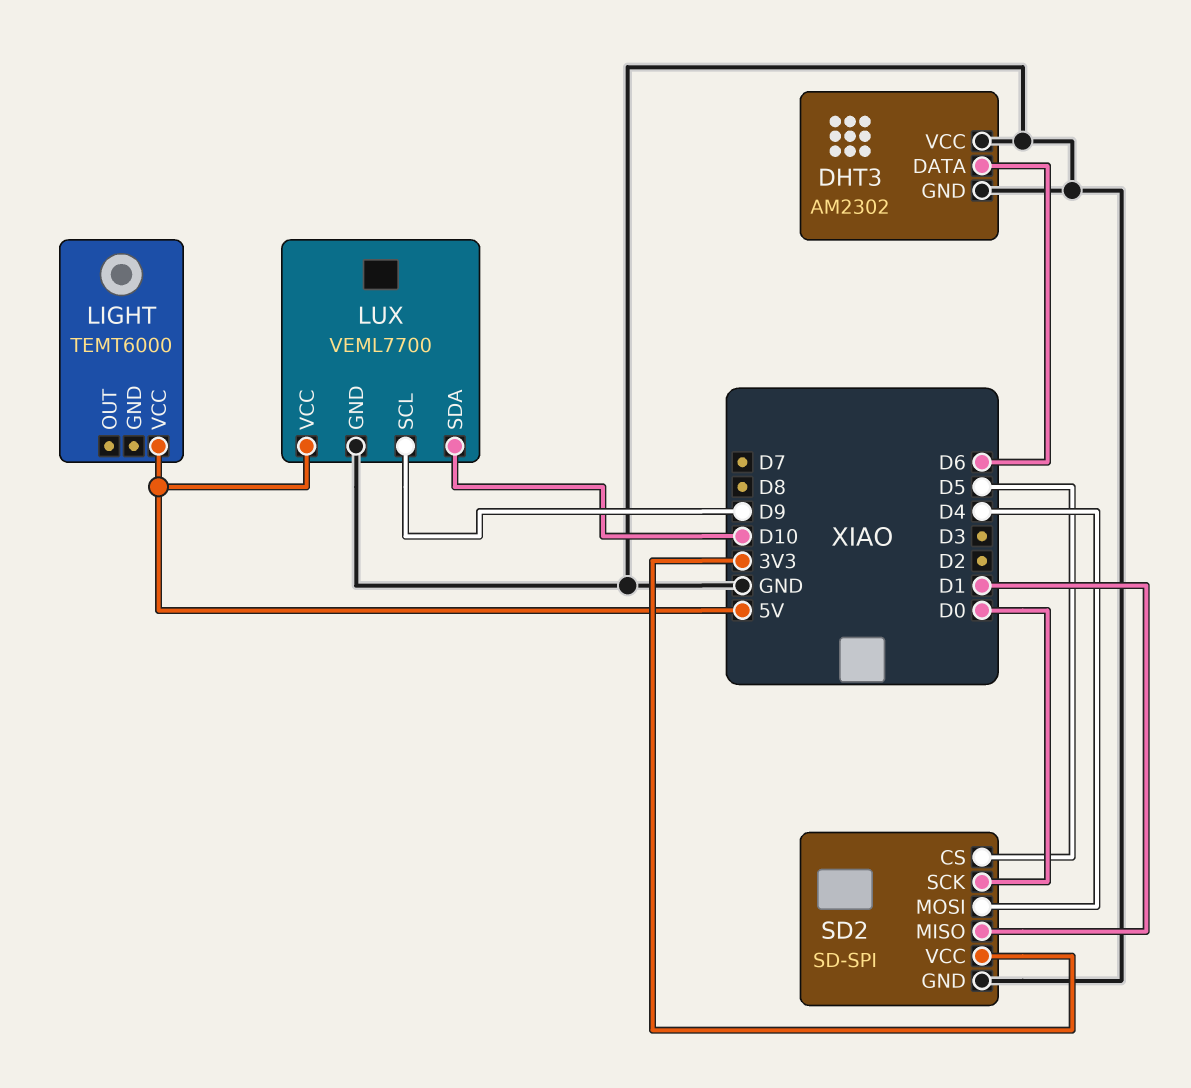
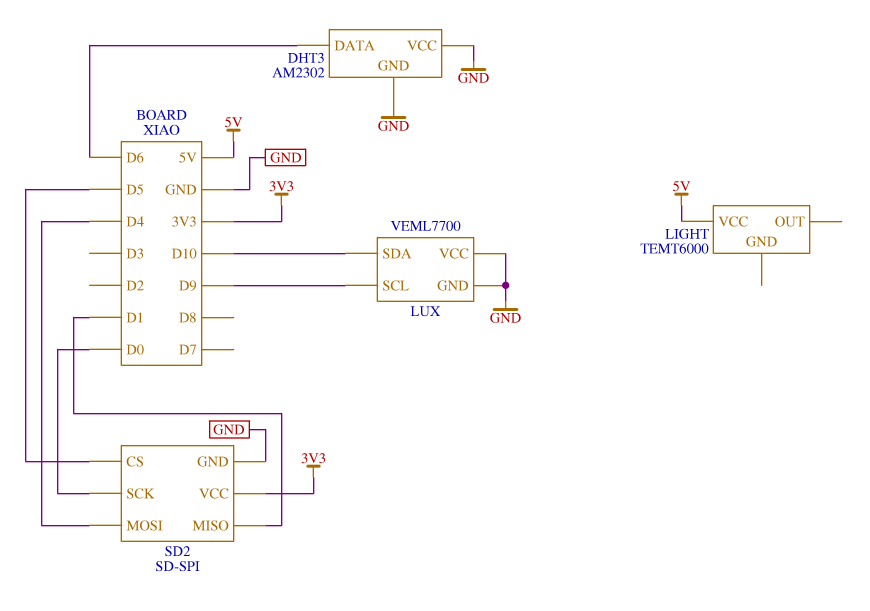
LUX pin VCC: 5V -> GND

